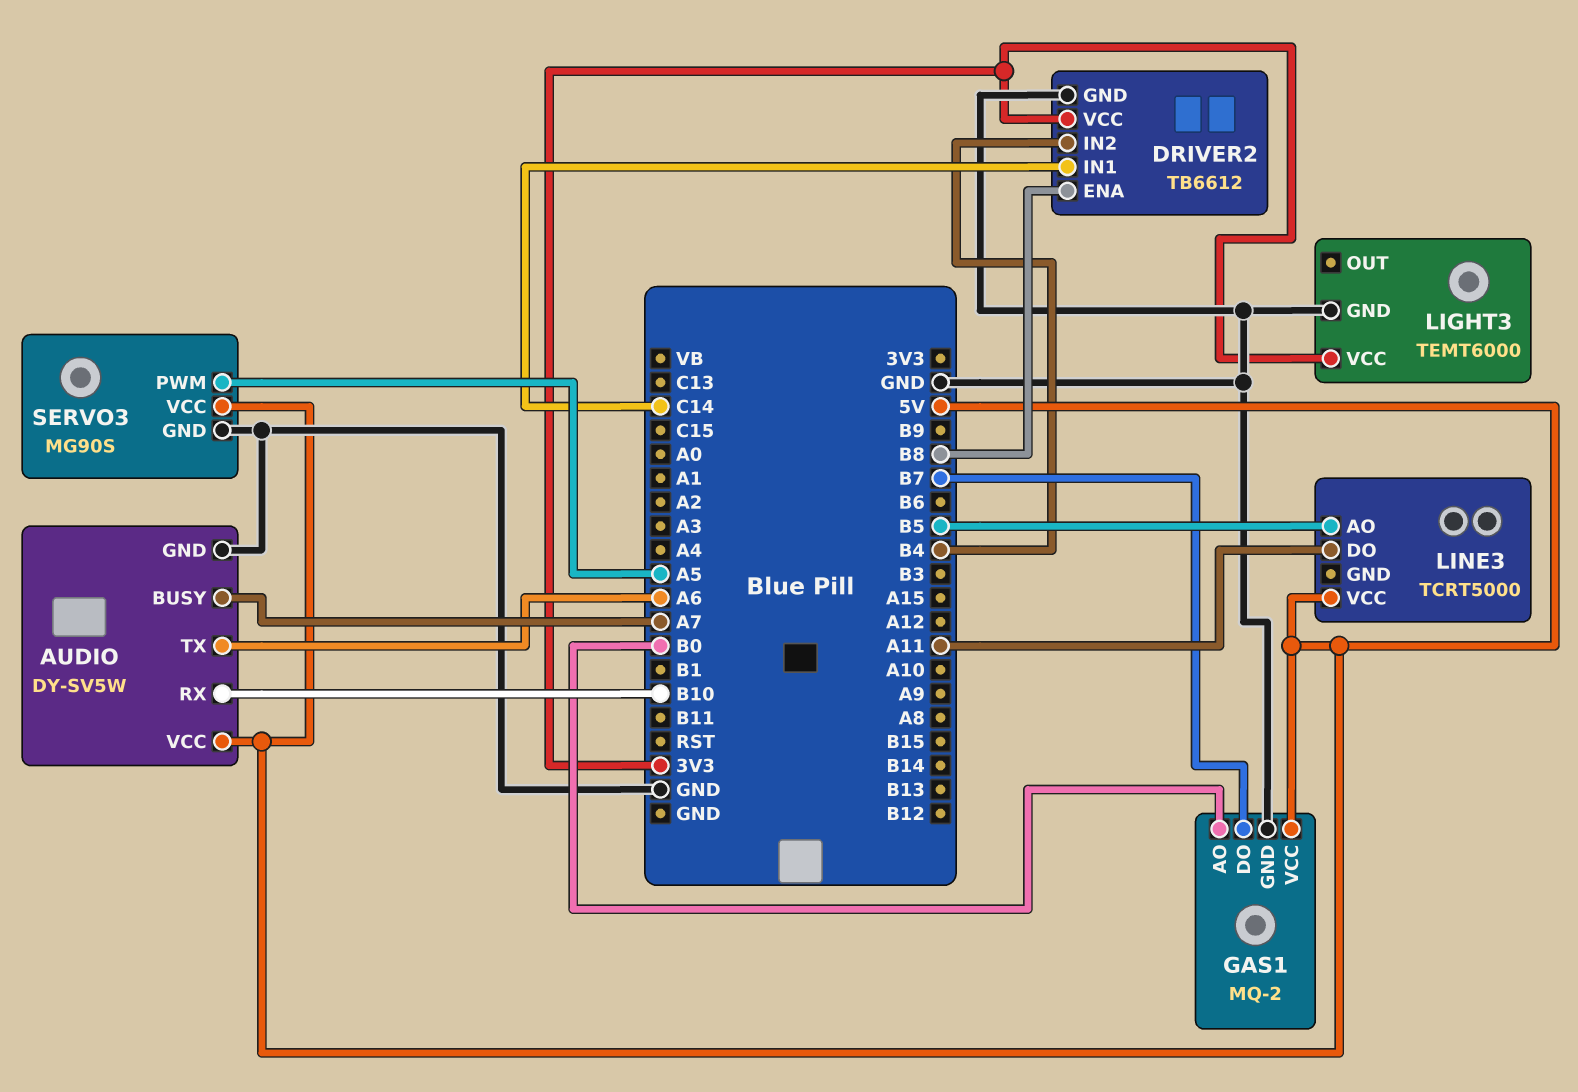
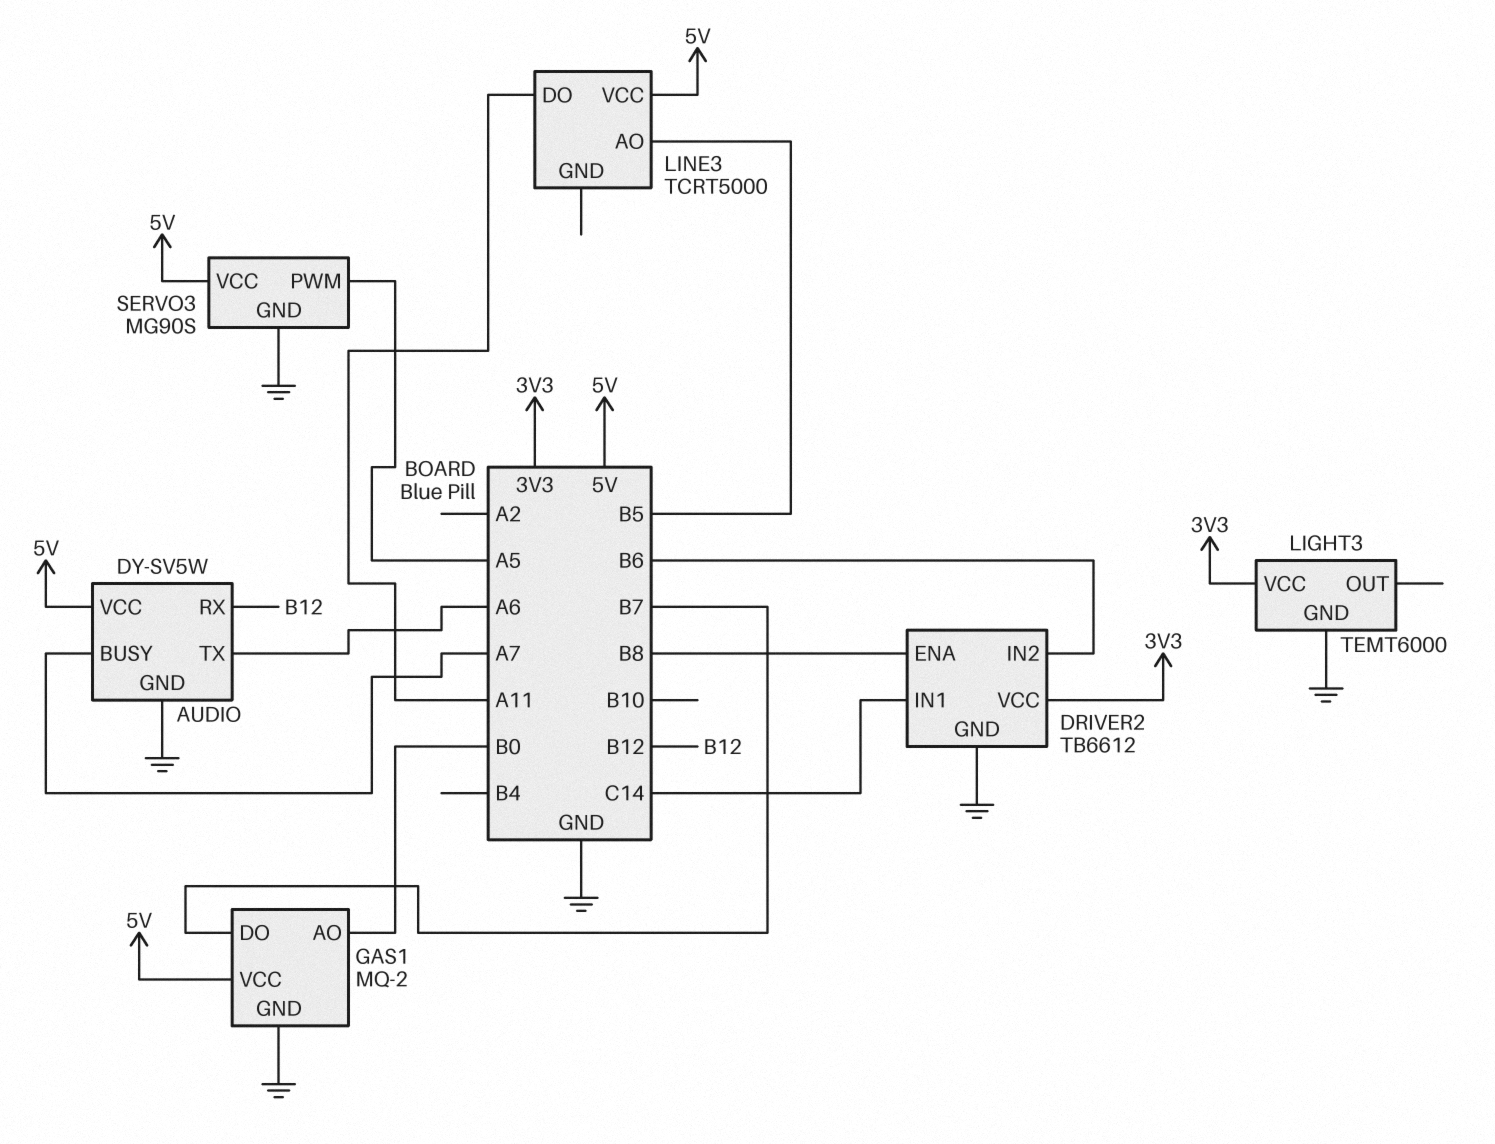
AUDIO pin RX: B10 -> B12
DRIVER2 pin IN2: B4 -> B6

